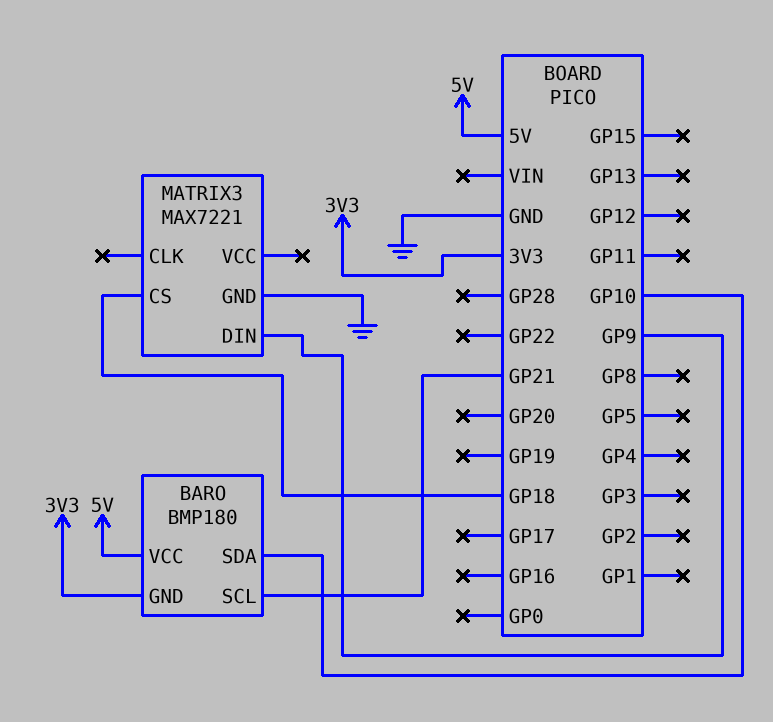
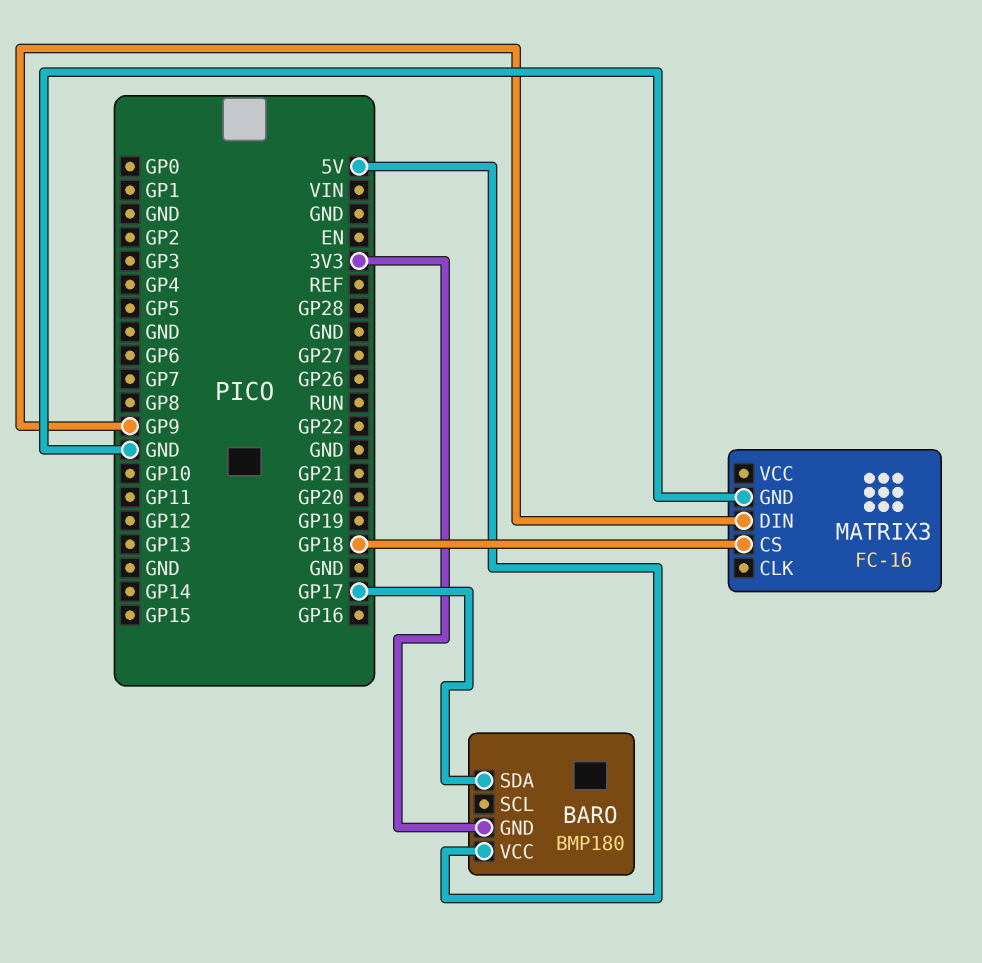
BARO pin SCL: GP21 -> none
BARO pin SDA: GP10 -> GP17
MATRIX3: MAX7221 -> FC-16

